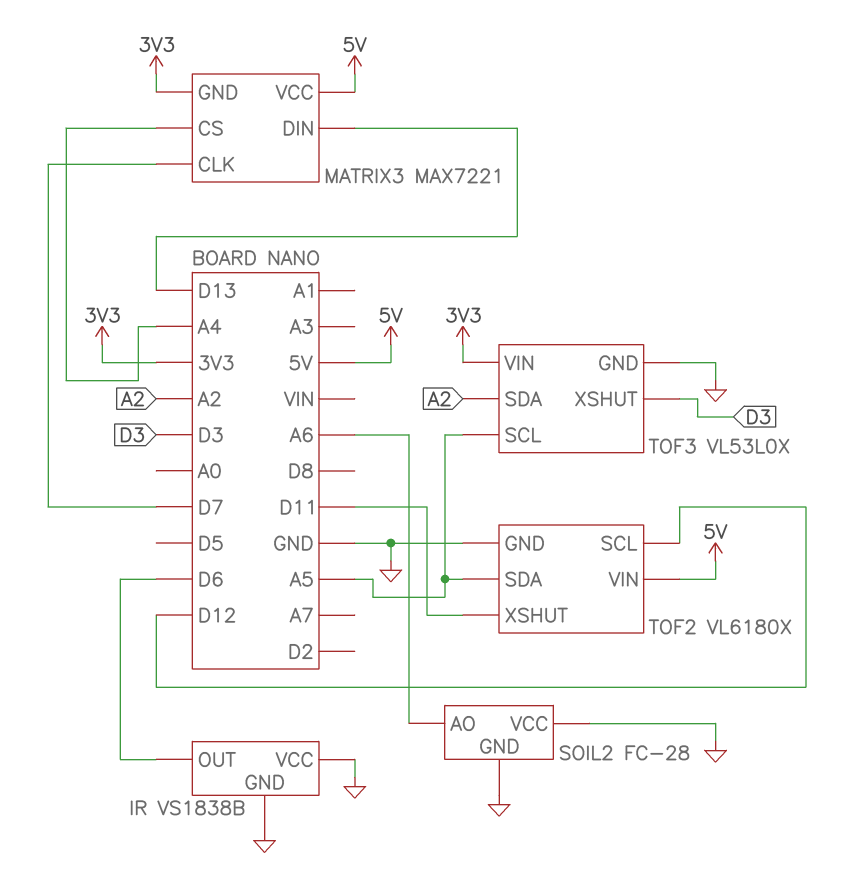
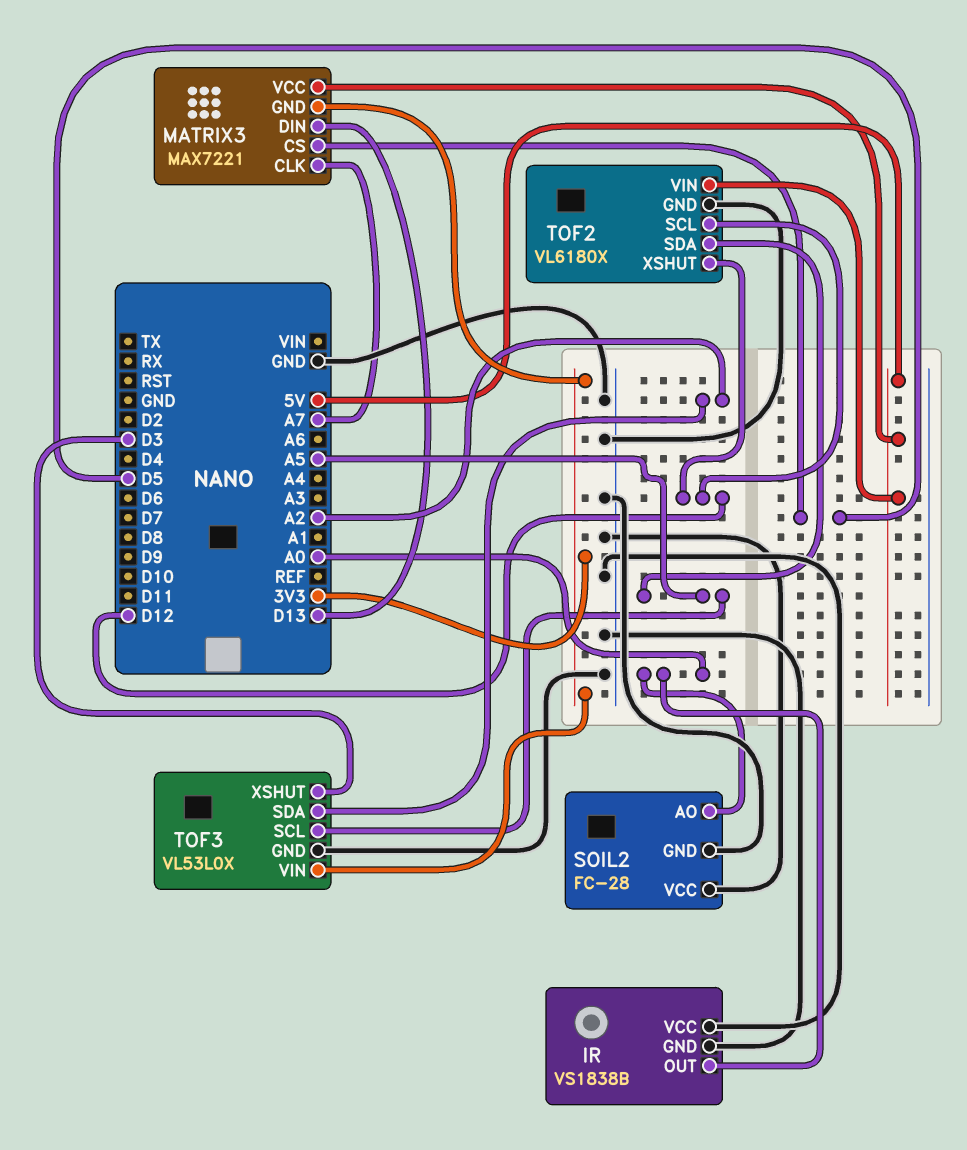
IR pin OUT: D6 -> A0
MATRIX3 pin CLK: D7 -> A7
MATRIX3 pin CS: A4 -> D5
SOIL2 pin AO: A6 -> A0
TOF2 pin XSHUT: D11 -> D12

